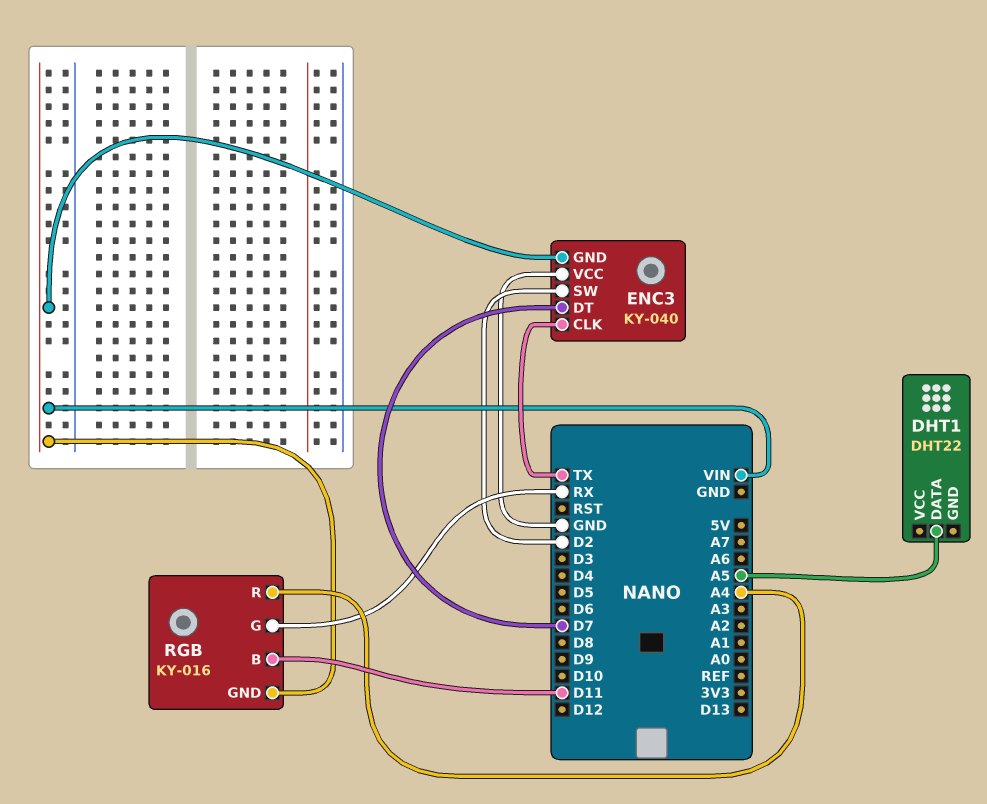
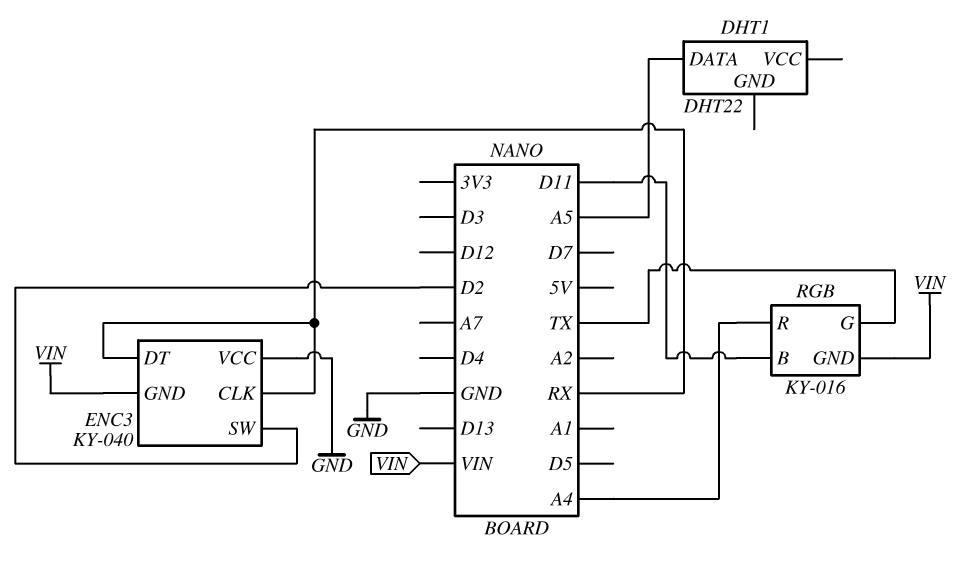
ENC3 pin CLK: TX -> RX
ENC3 pin DT: D7 -> RX
RGB pin G: RX -> TX

